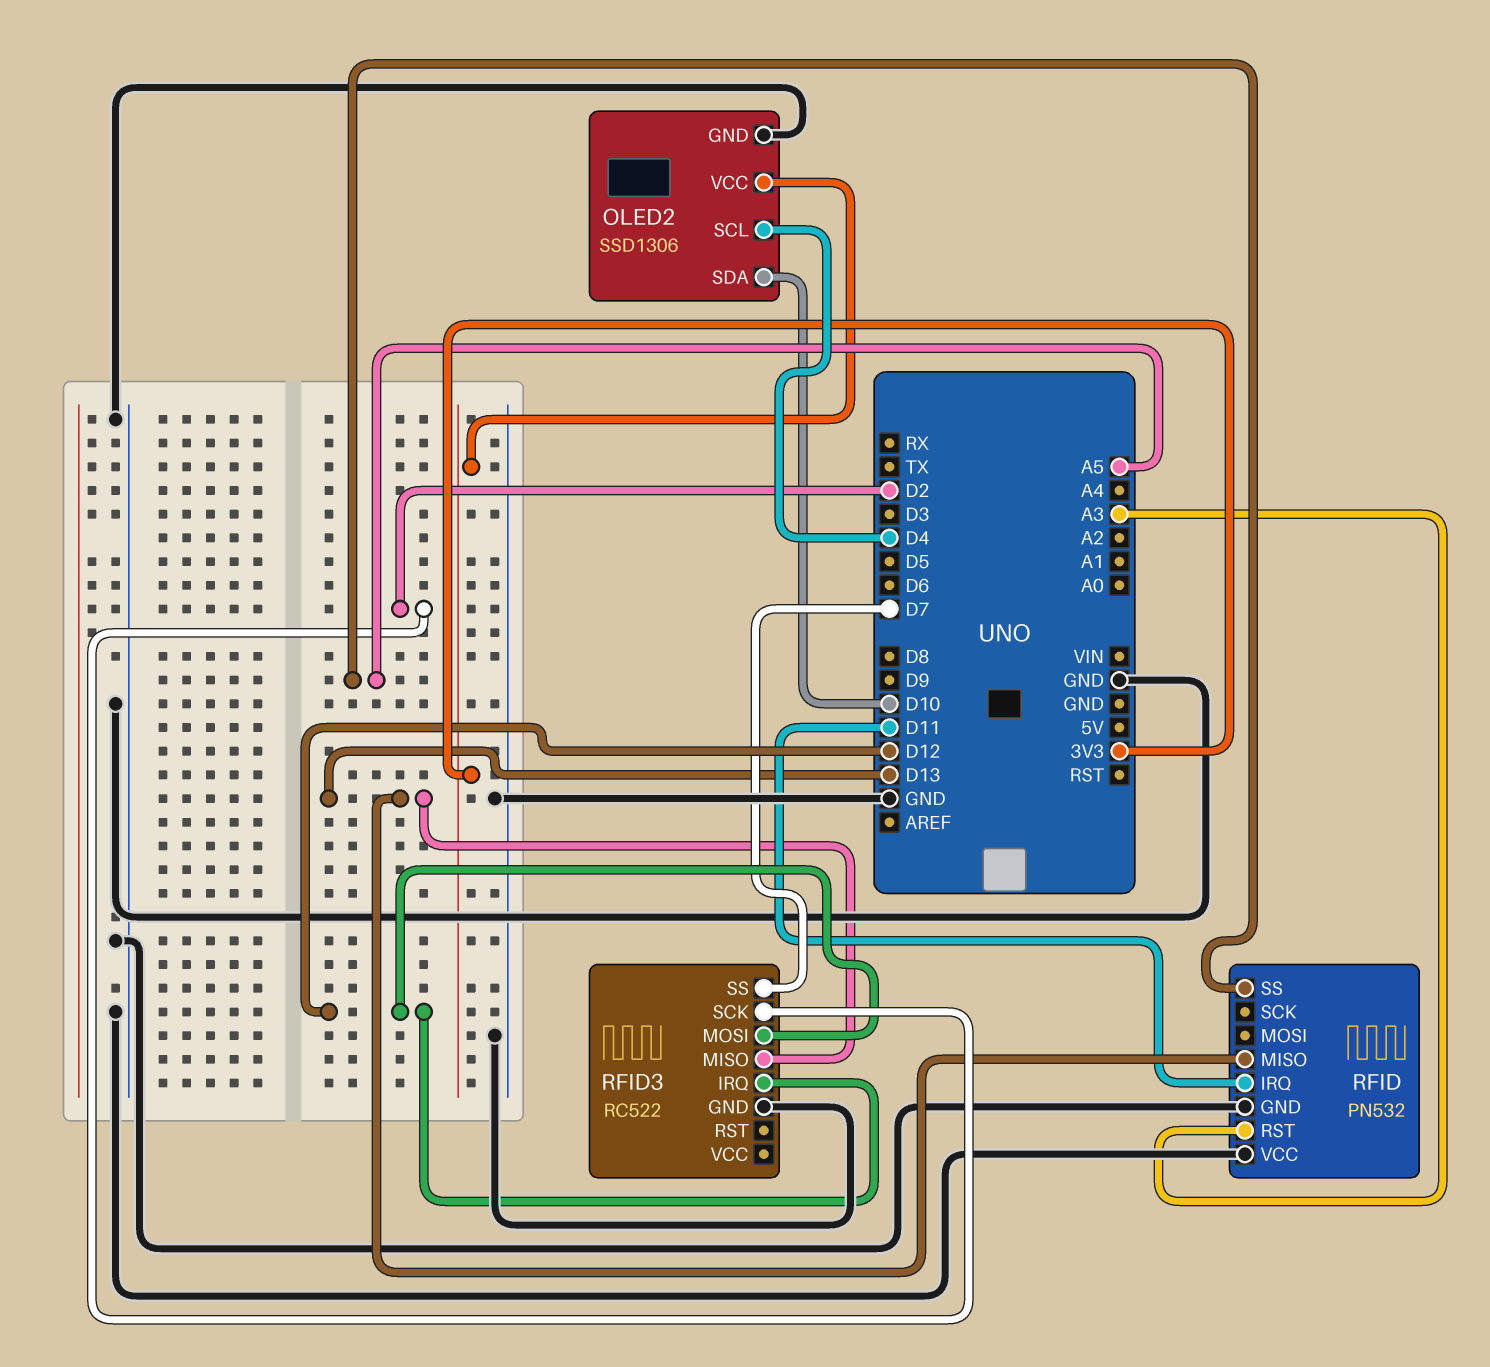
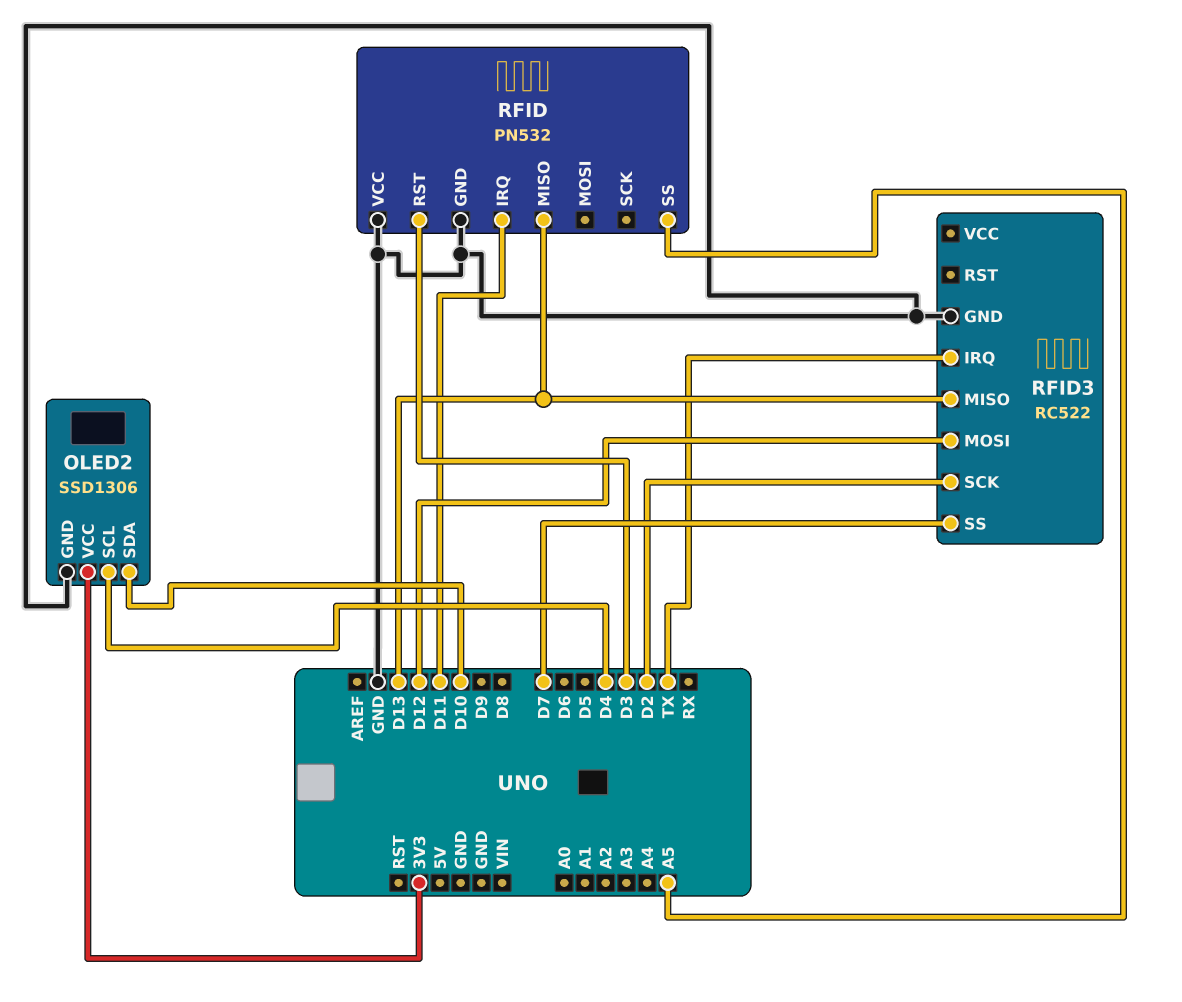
RFID pin RST: A3 -> D3
RFID3 pin IRQ: D12 -> TX

